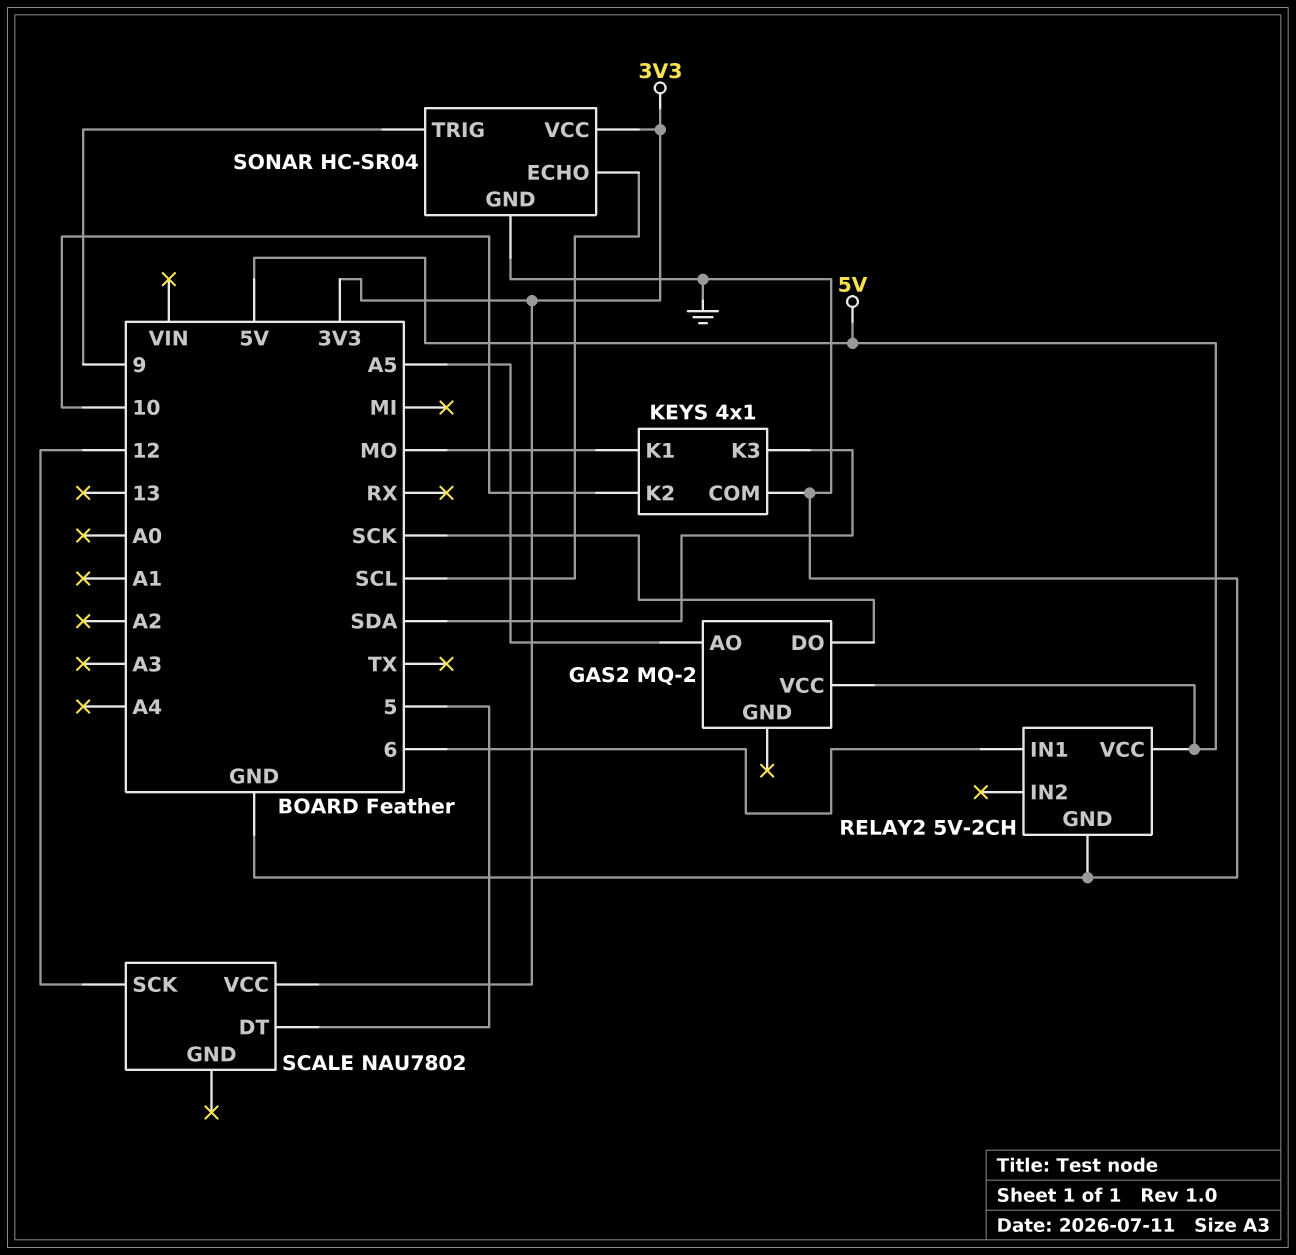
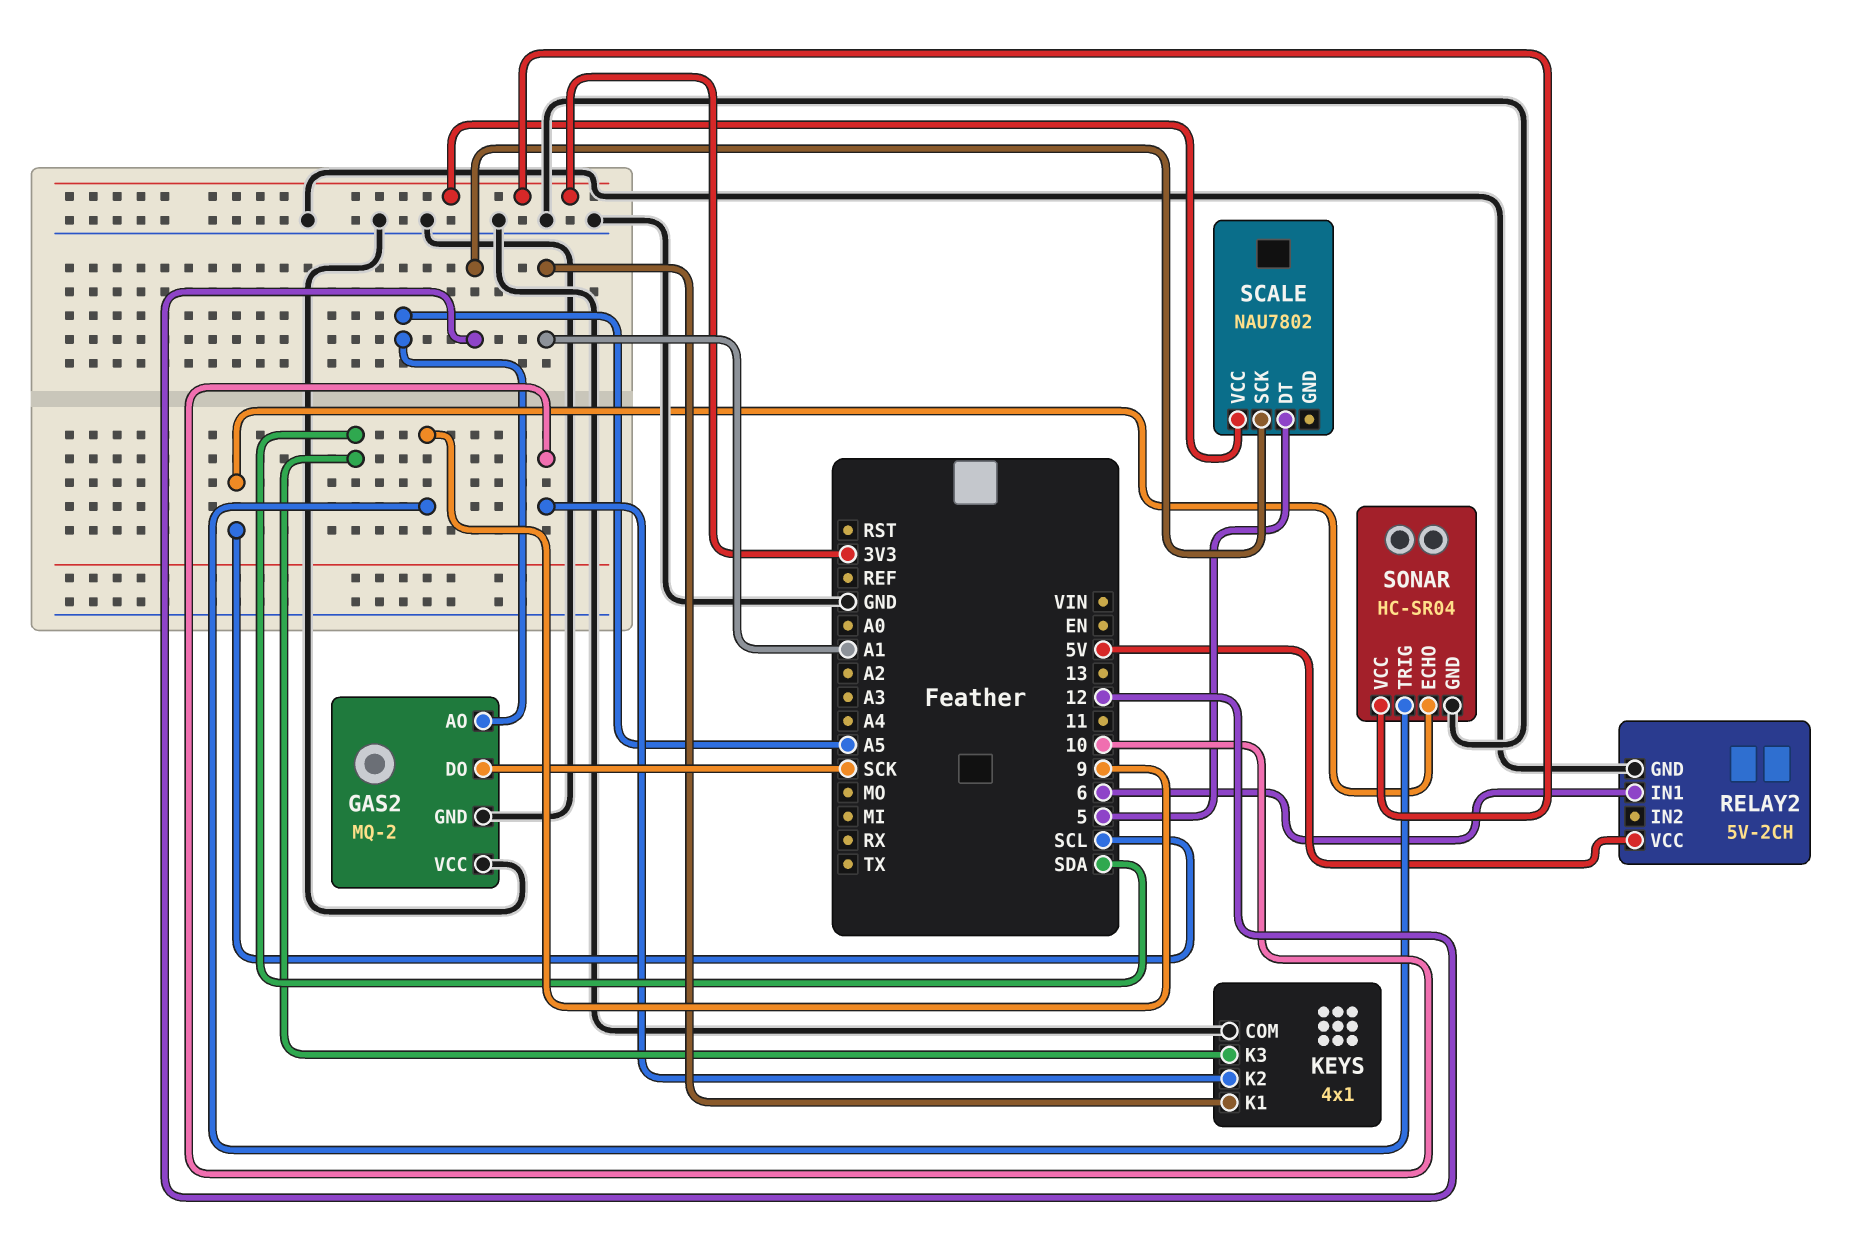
GAS2 pin GND: none -> GND
GAS2 pin VCC: 5V -> GND
KEYS pin K1: MO -> A1

